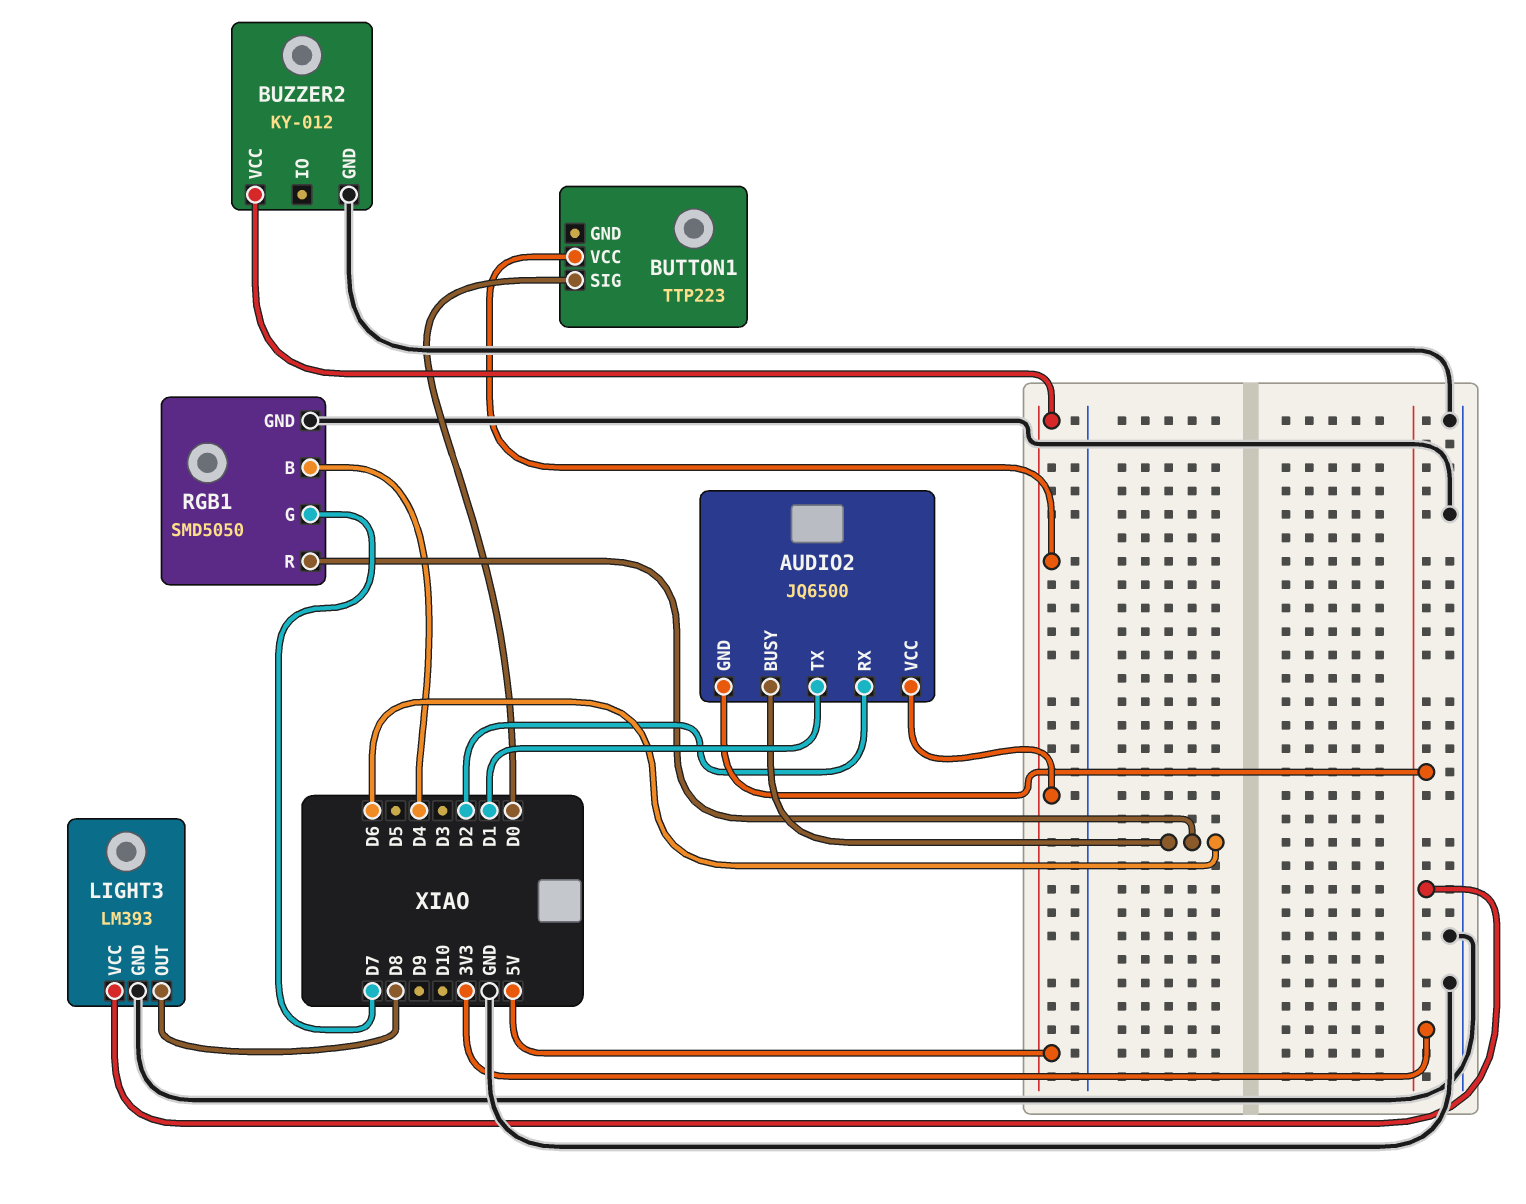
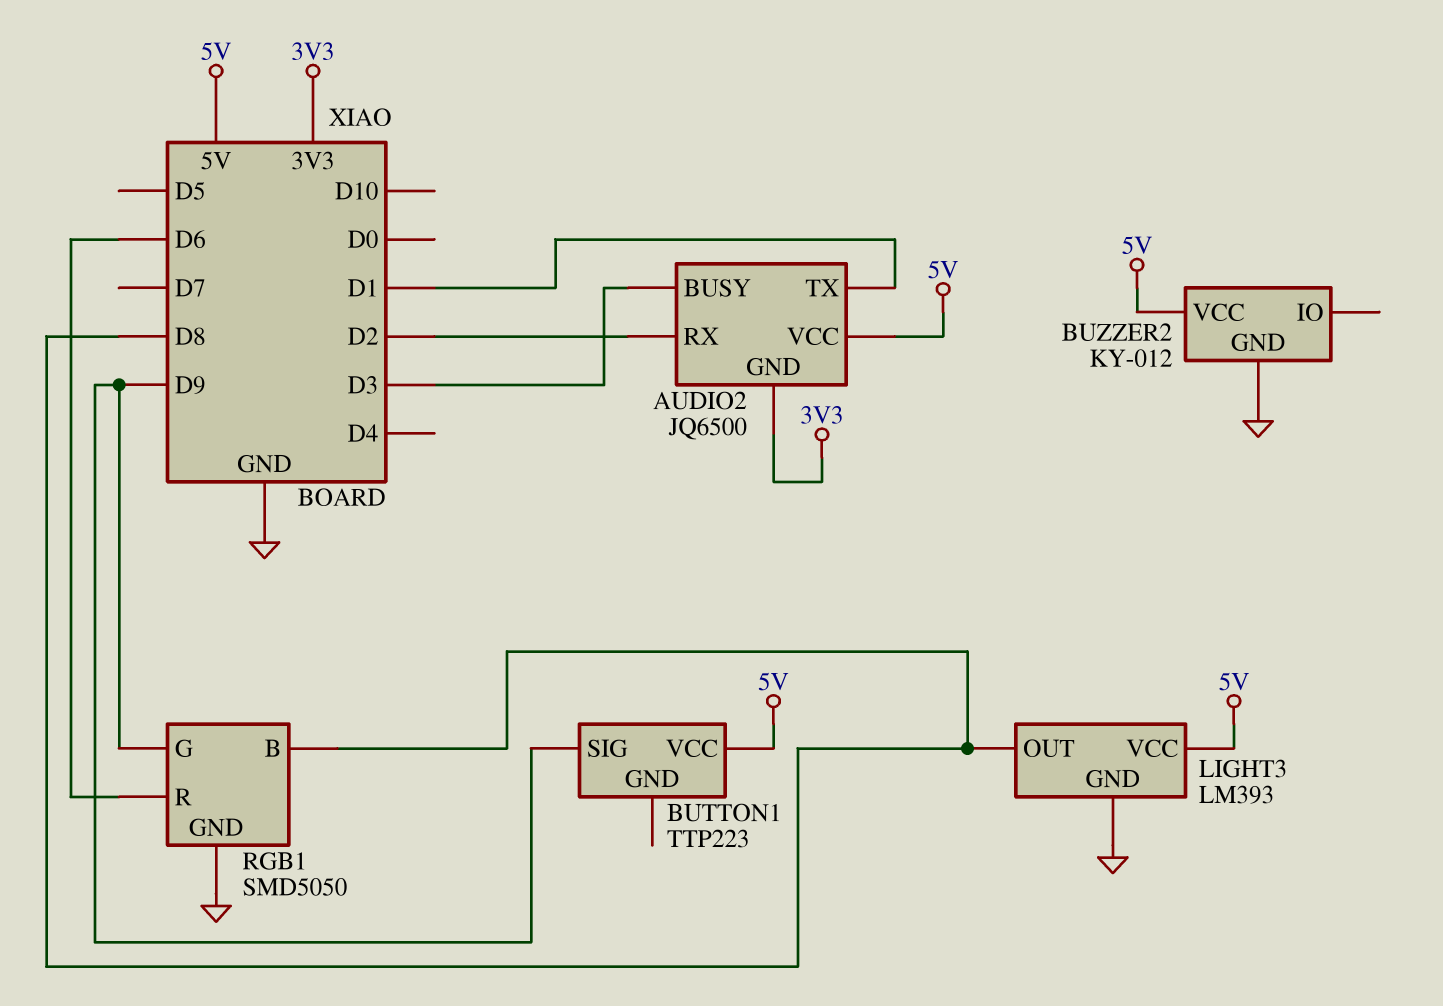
AUDIO2 pin BUSY: D6 -> D3
BUTTON1 pin SIG: D0 -> D9
LIGHT3 pin VCC: 3V3 -> 5V
RGB1 pin B: D4 -> D8
RGB1 pin G: D7 -> D9

